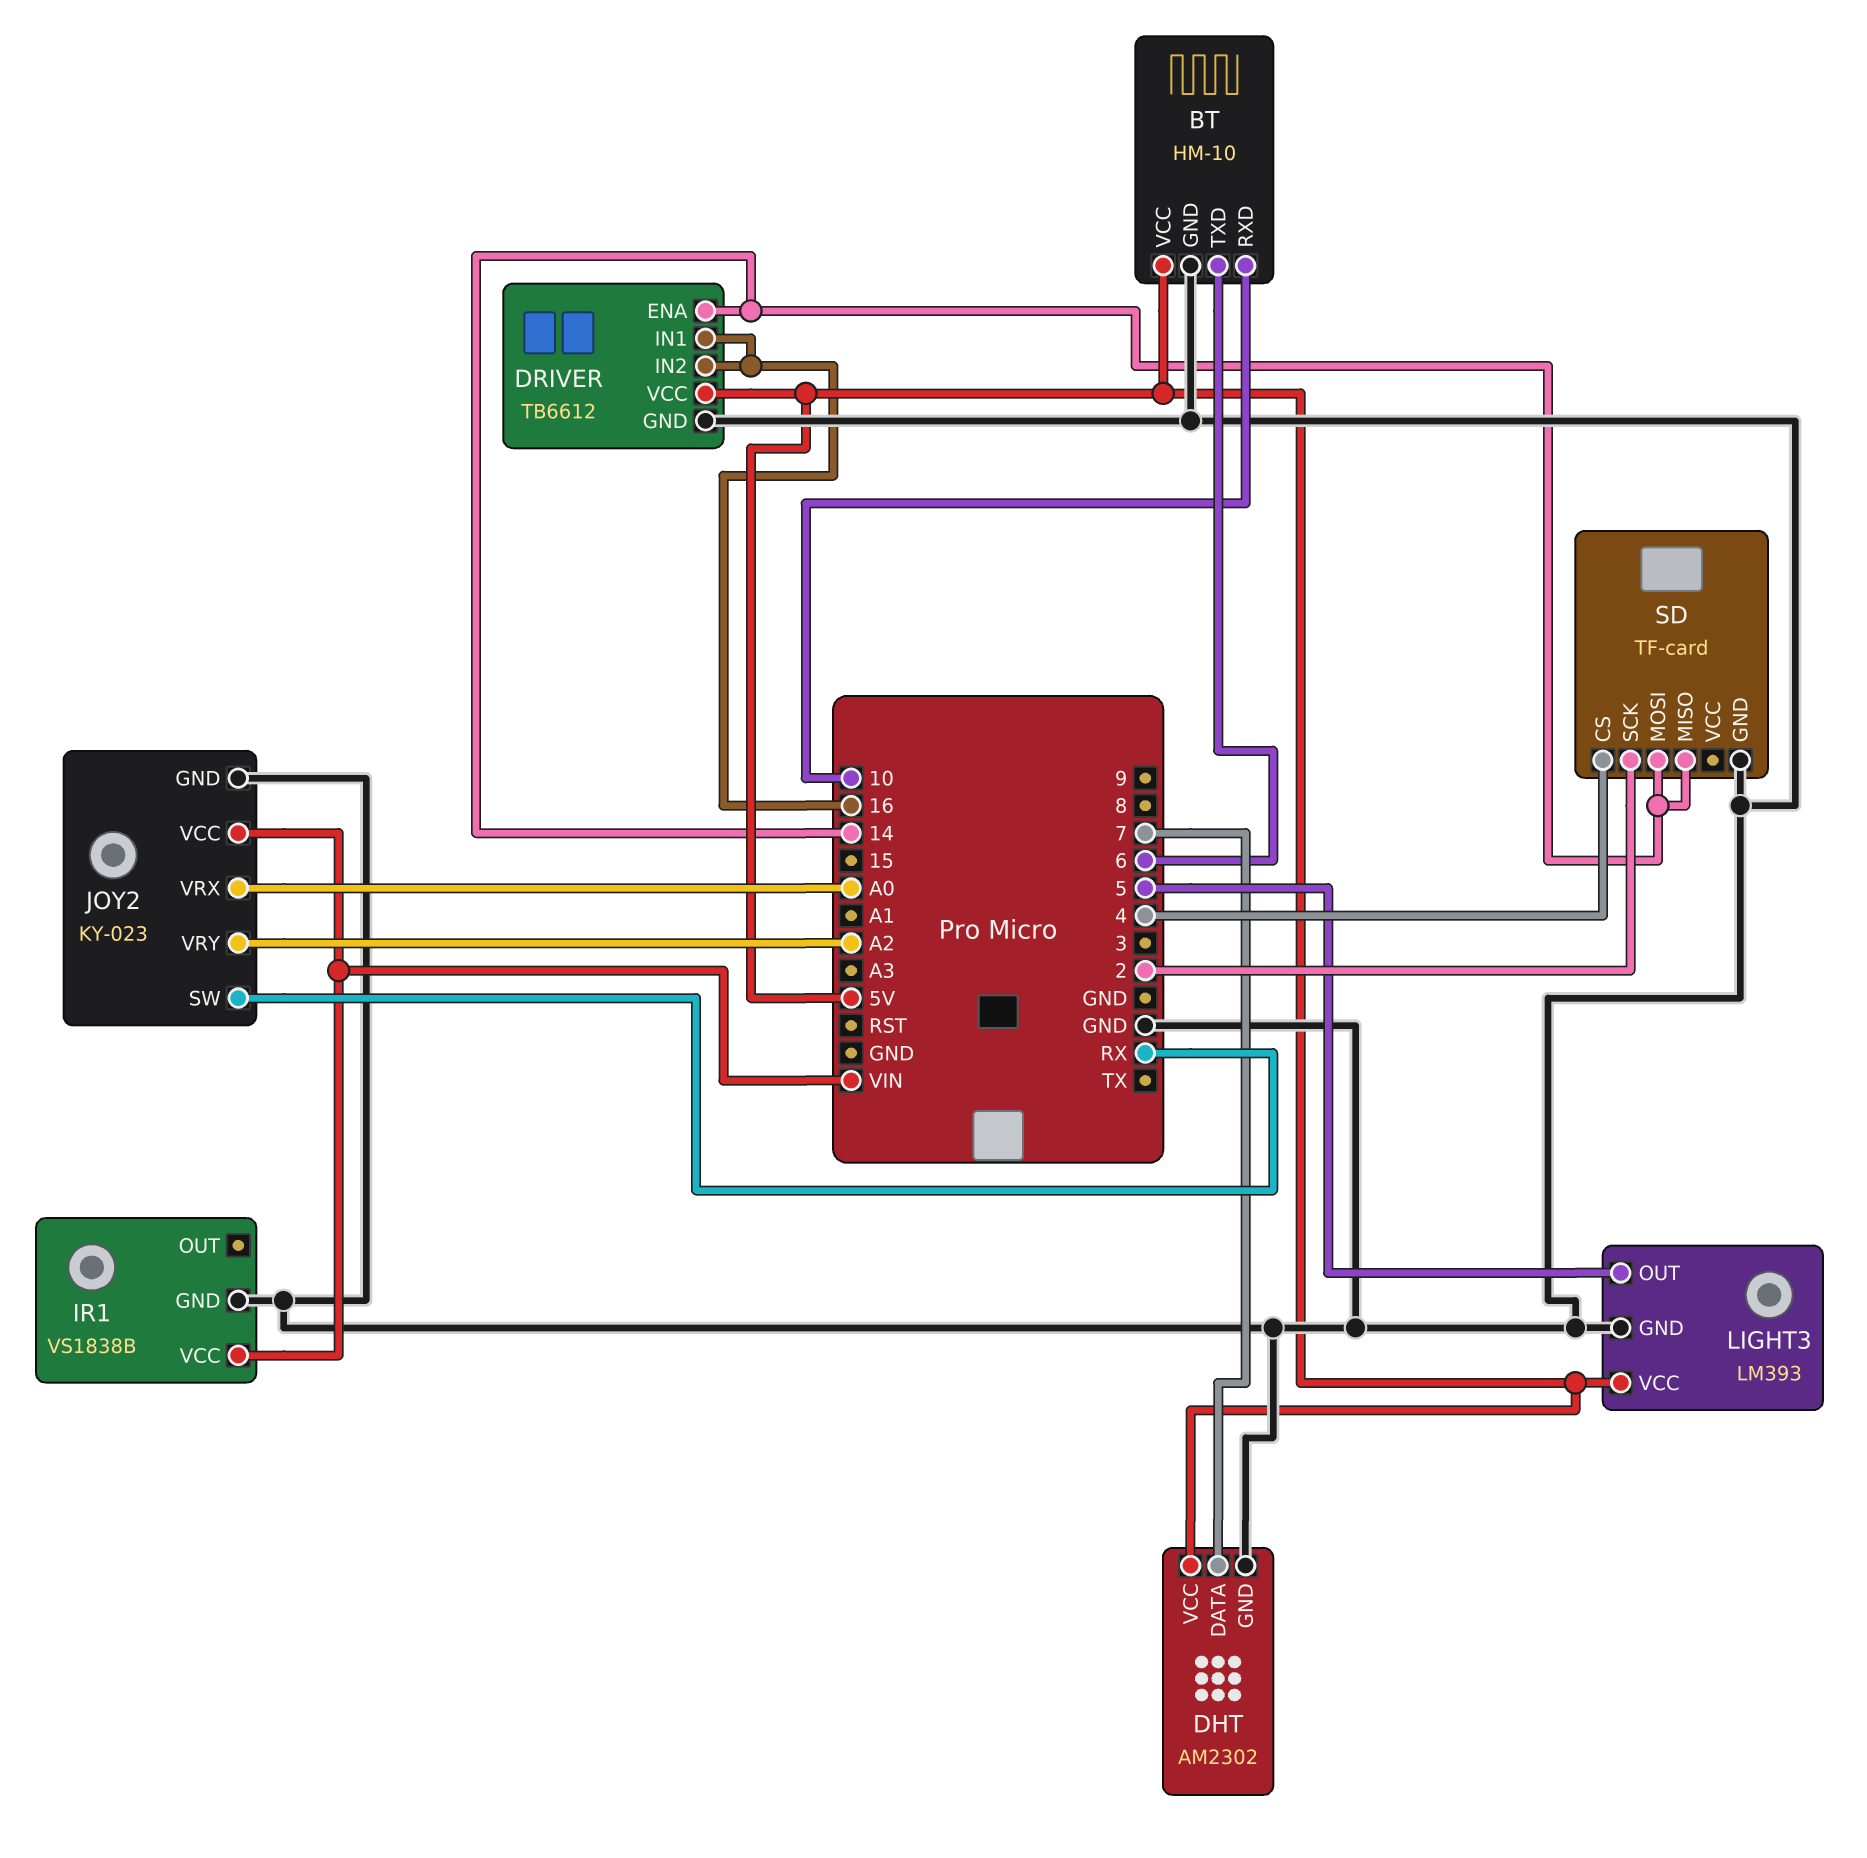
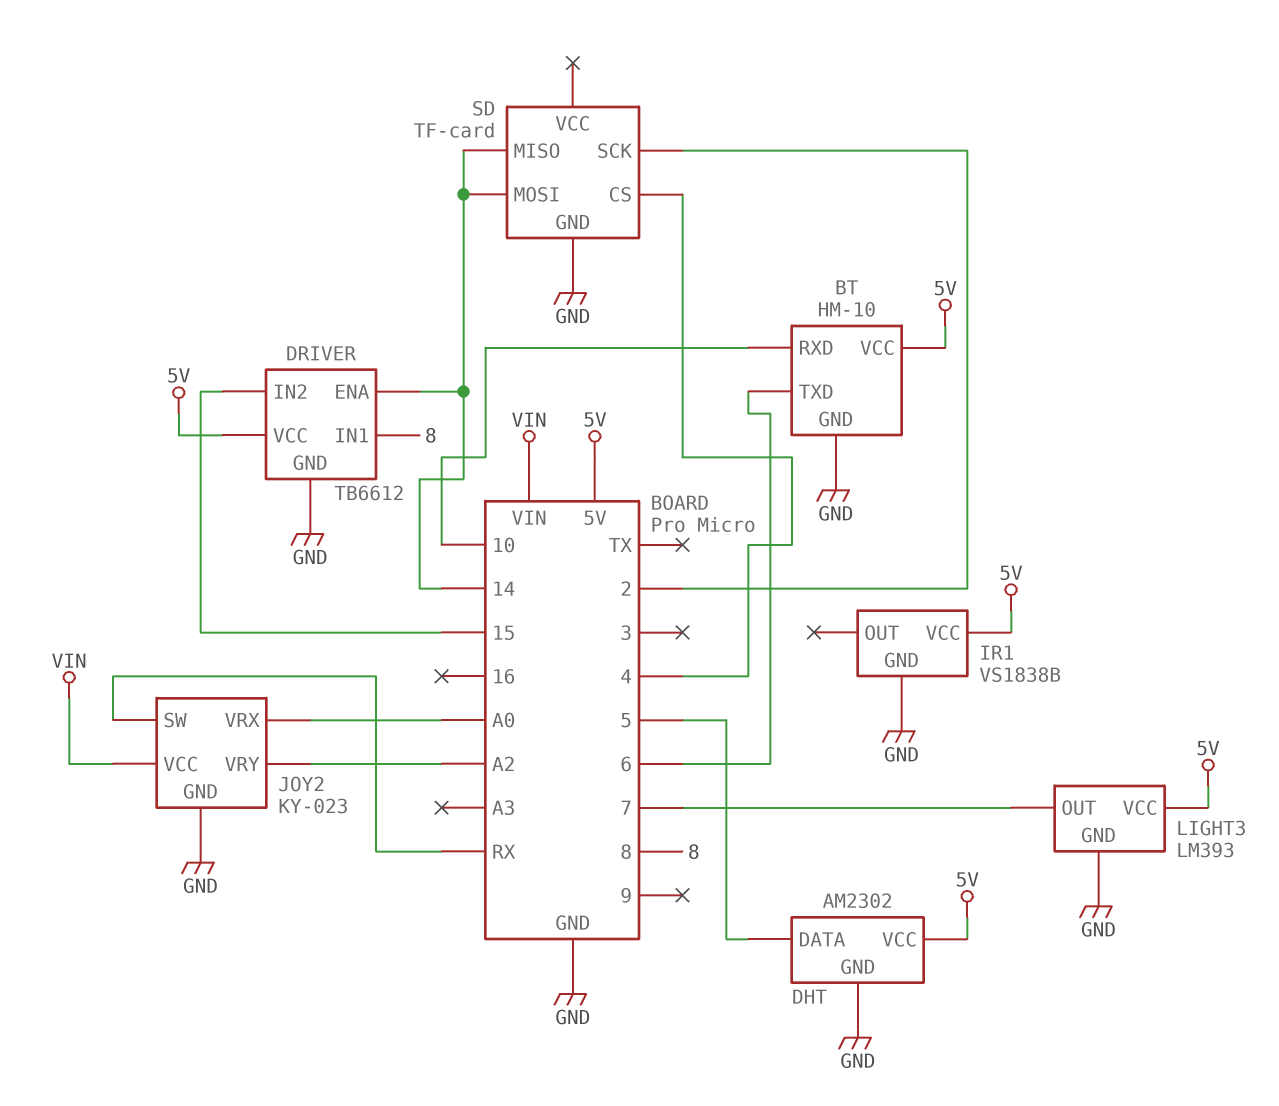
DHT pin DATA: 7 -> 5
DRIVER pin IN1: 16 -> 8
DRIVER pin IN2: 16 -> 15
IR1 pin VCC: VIN -> 5V
LIGHT3 pin OUT: 5 -> 7

